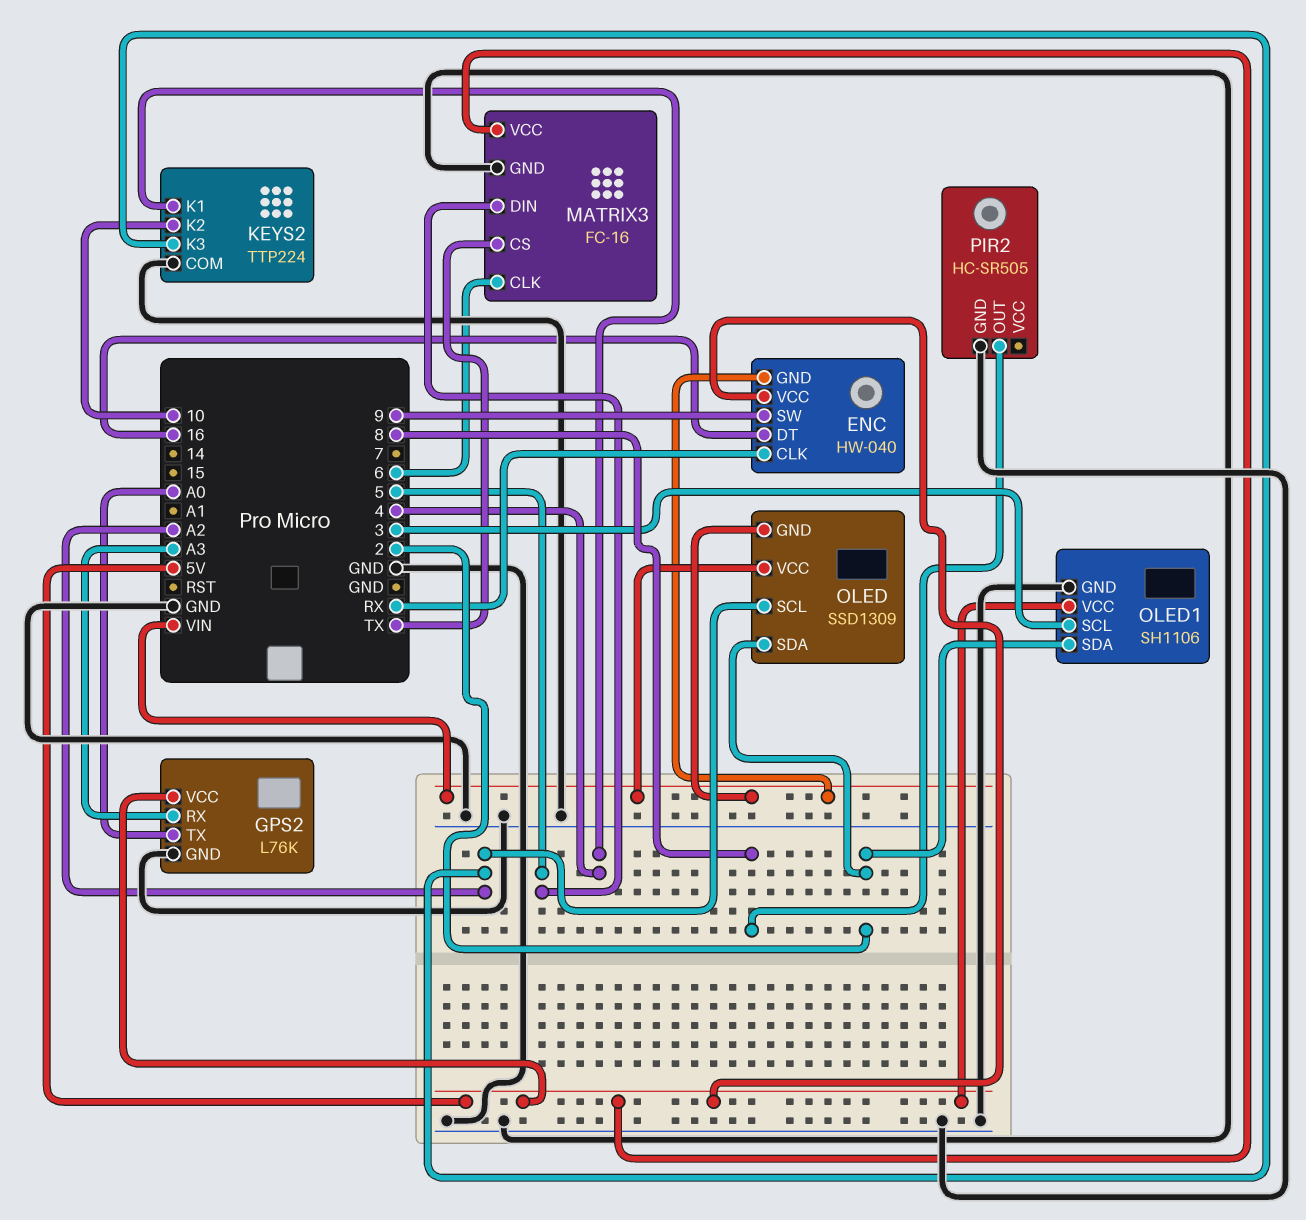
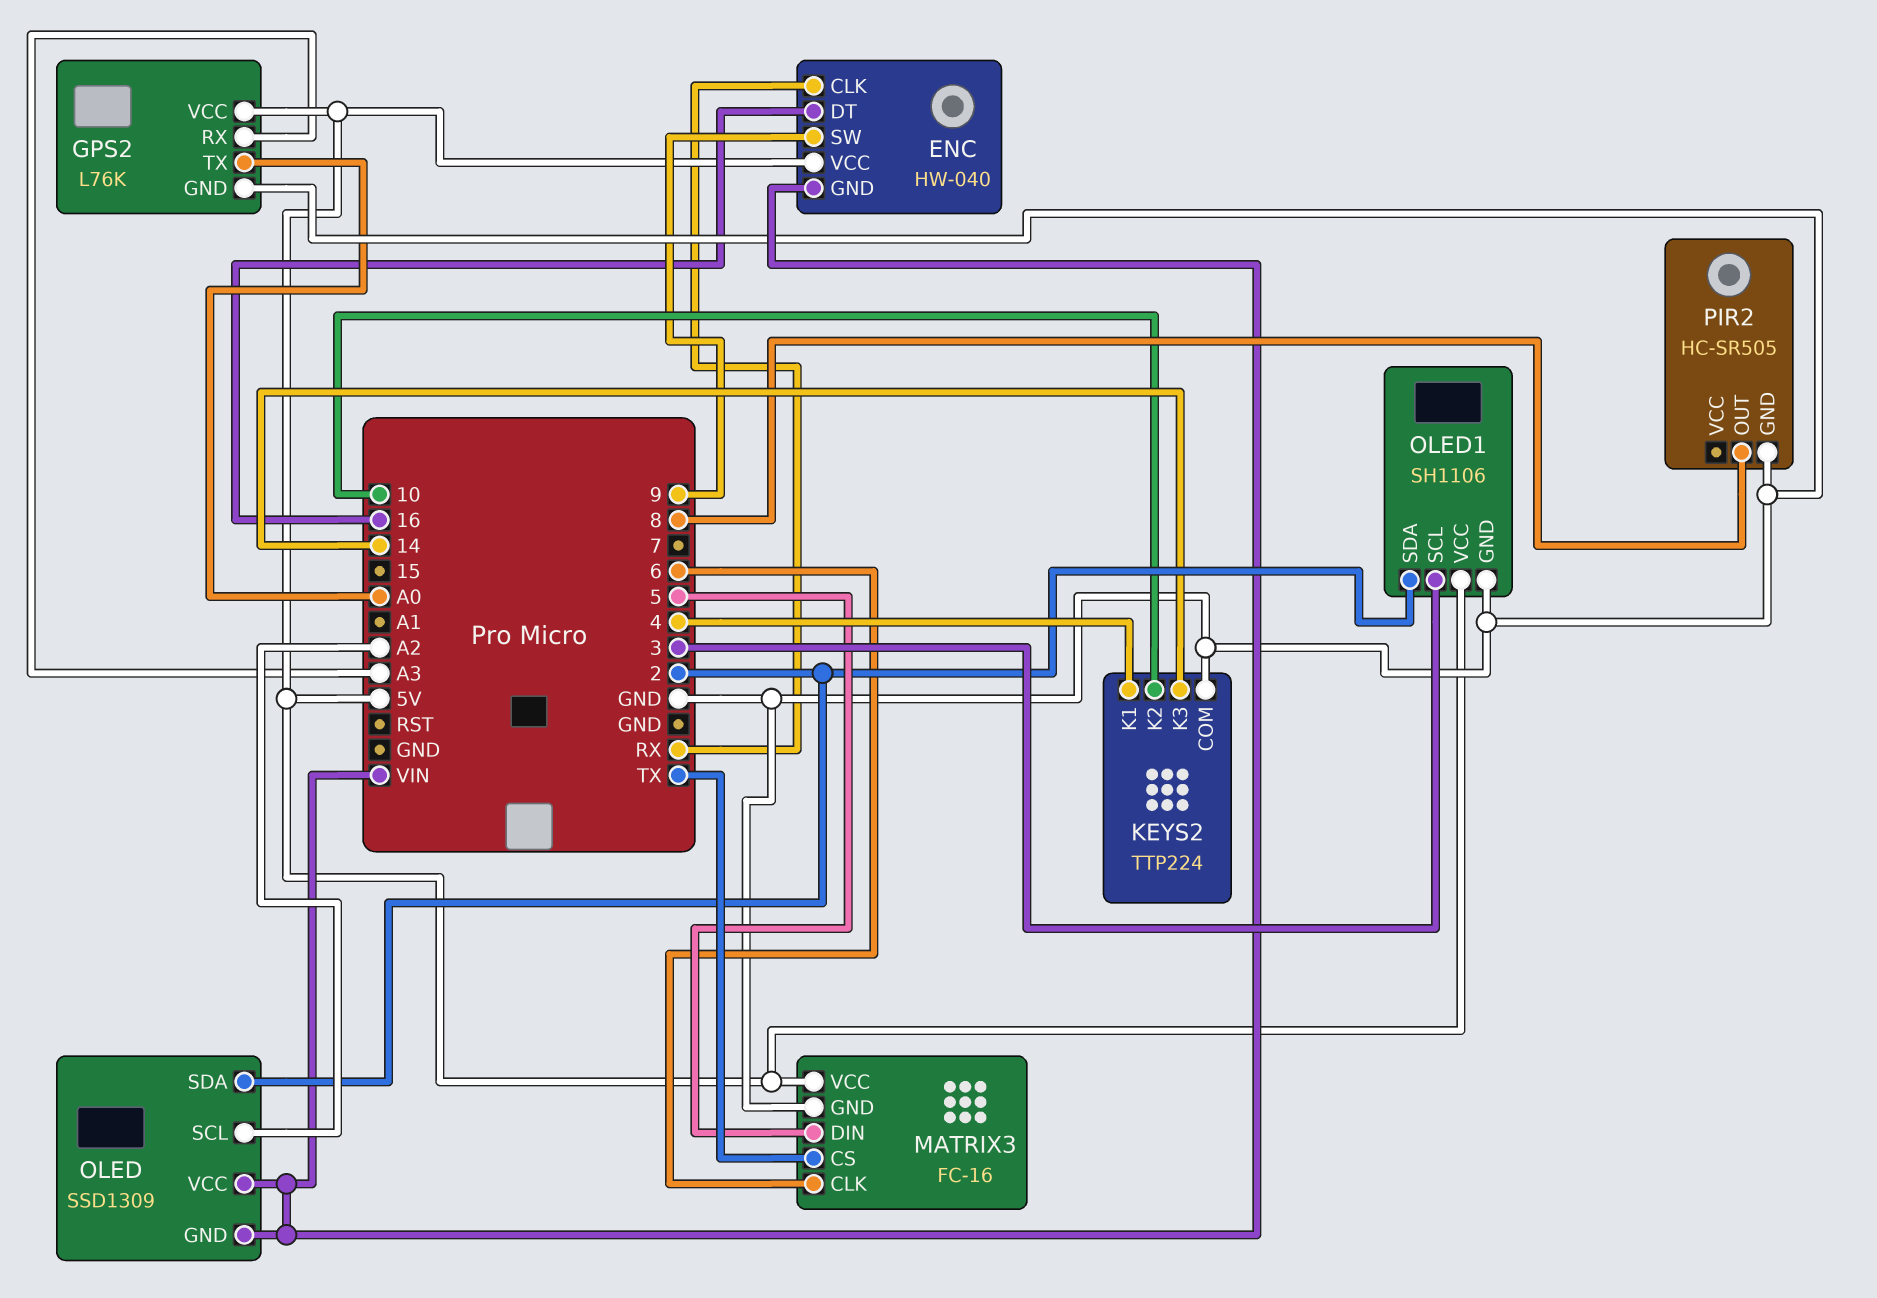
KEYS2 pin K3: A2 -> 14

